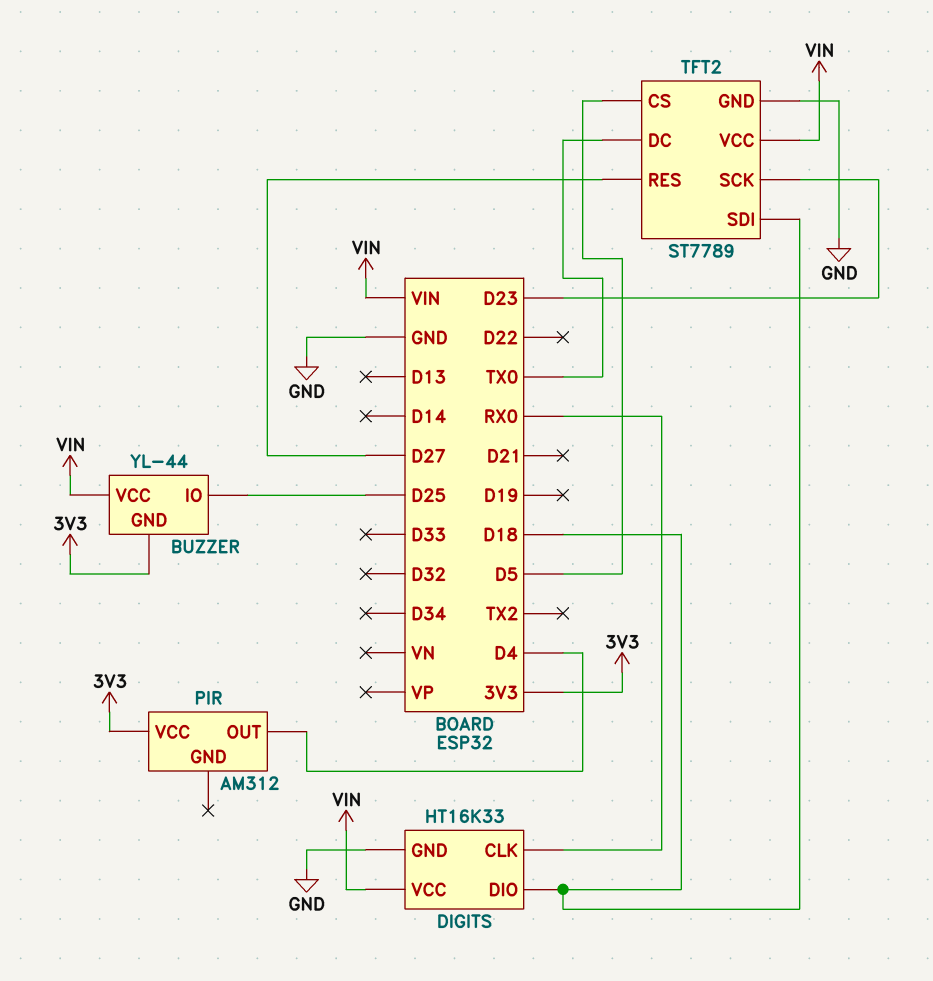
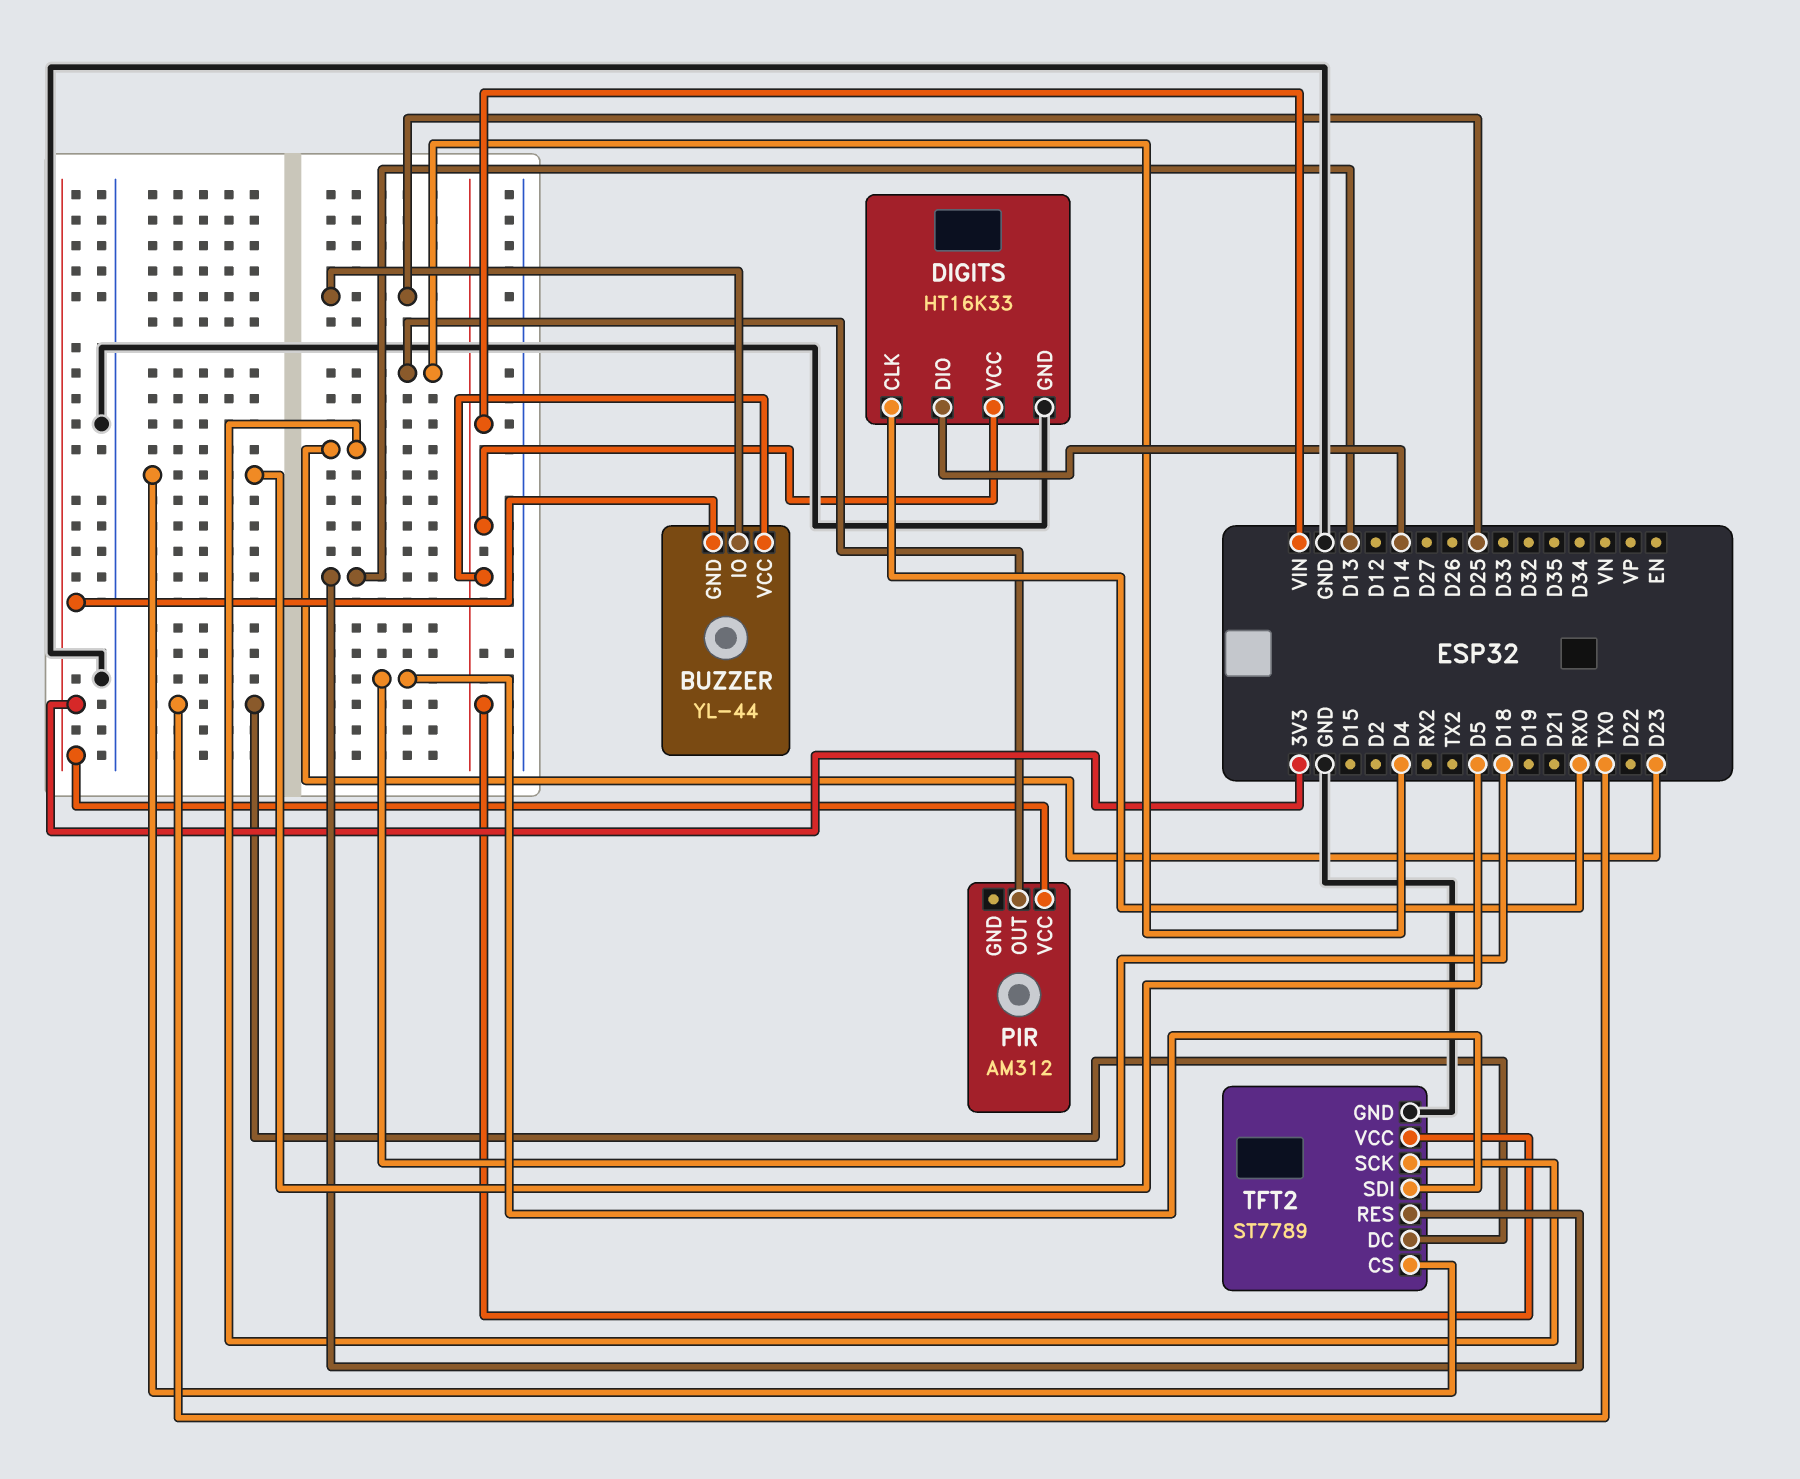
DIGITS pin DIO: D18 -> D14
TFT2 pin RES: D27 -> D13

